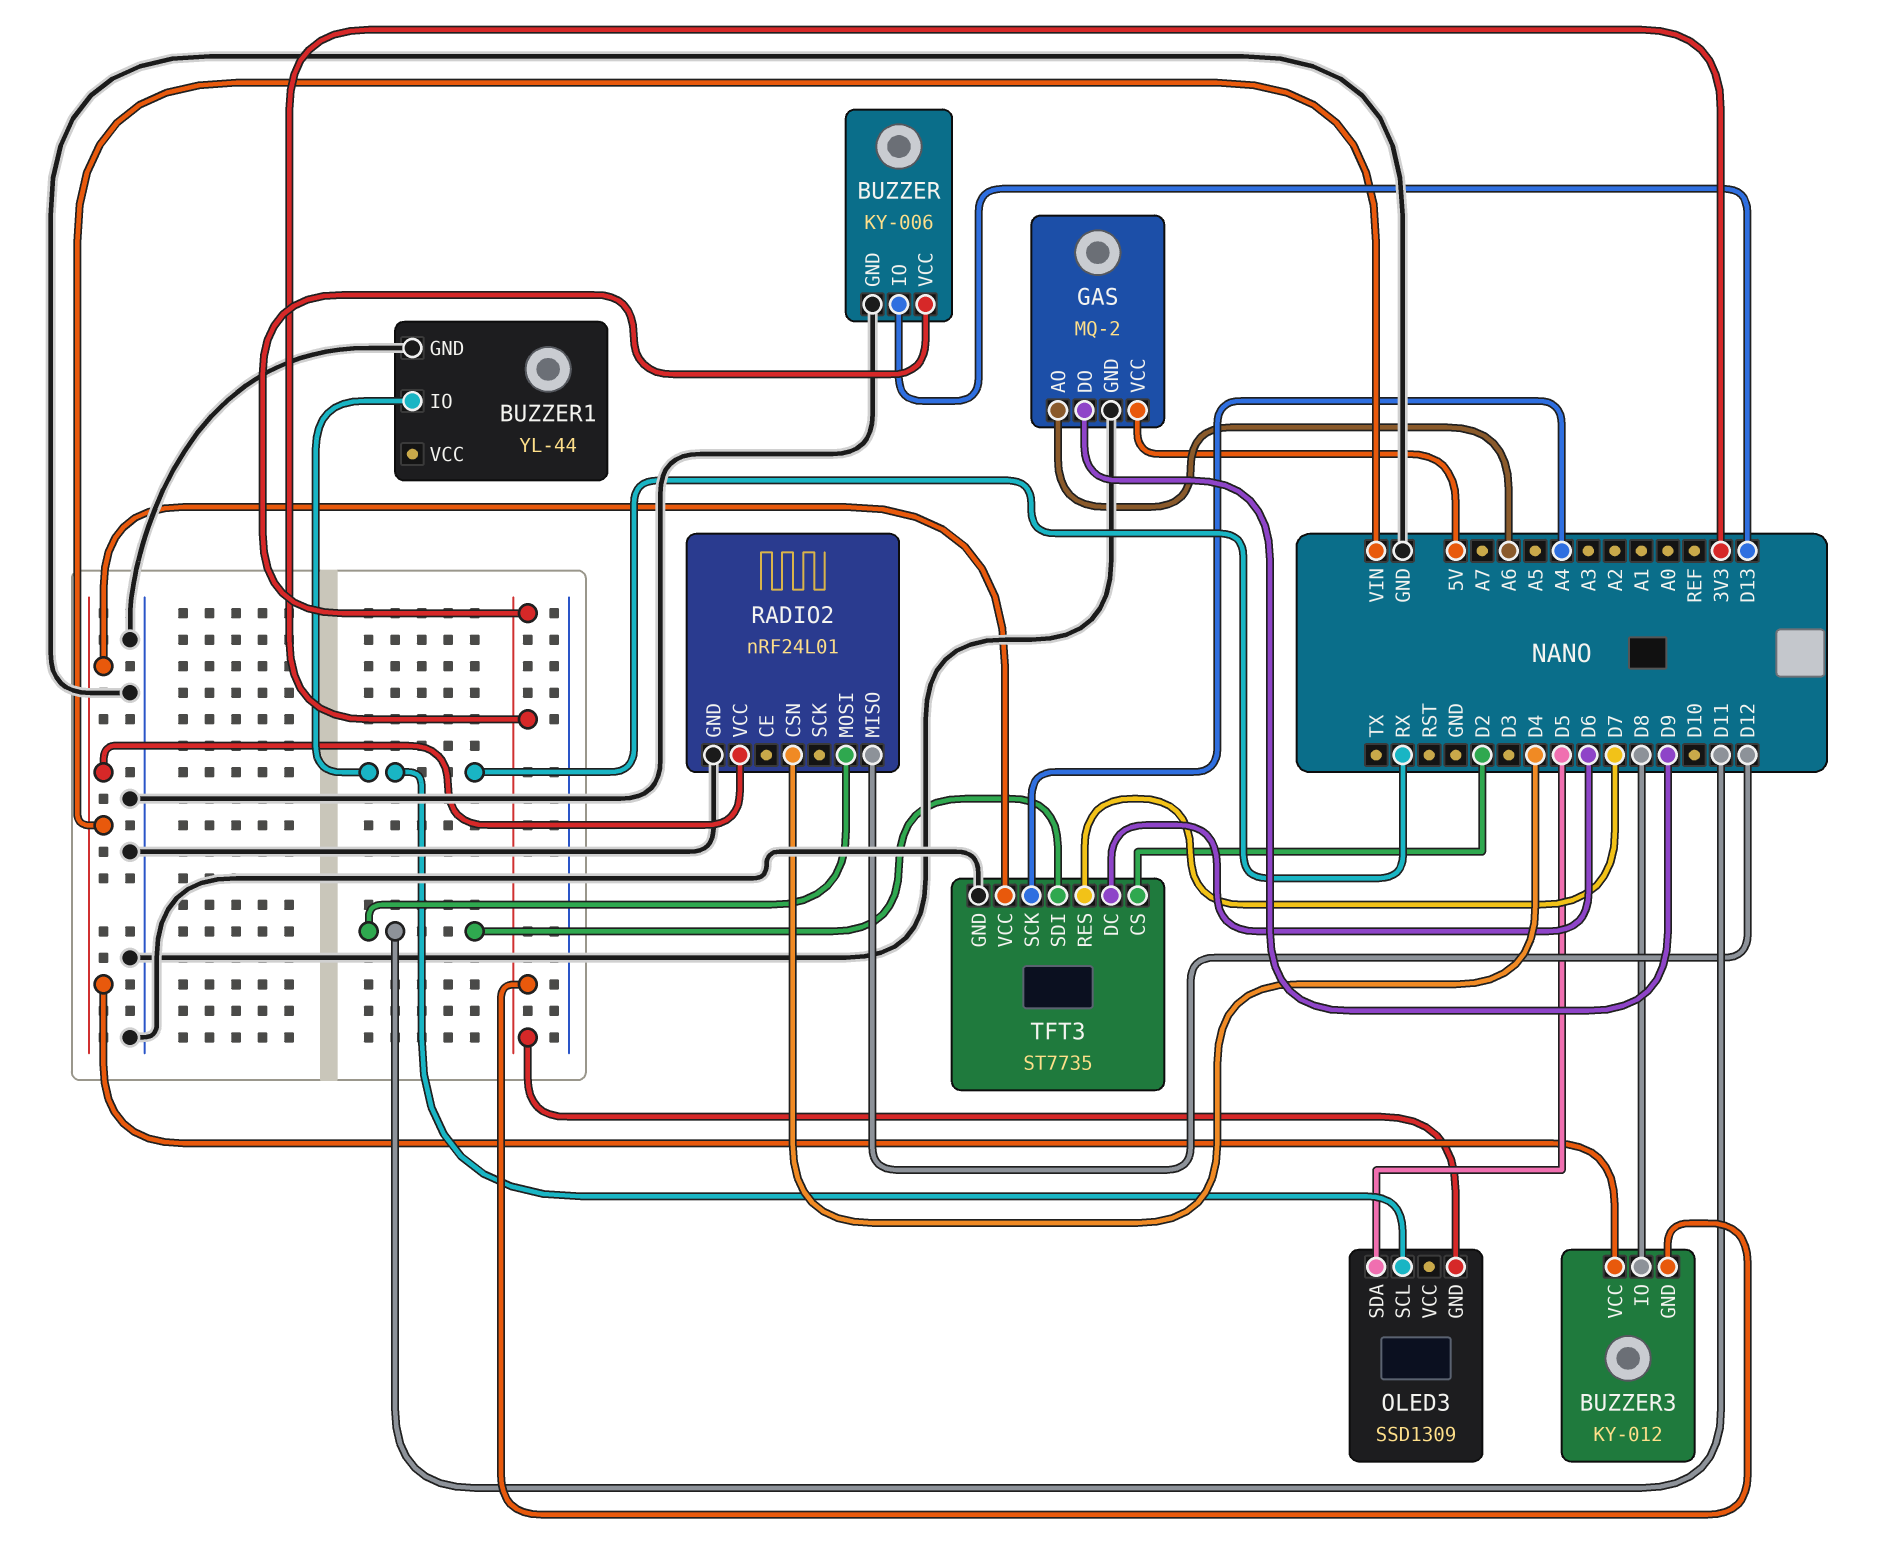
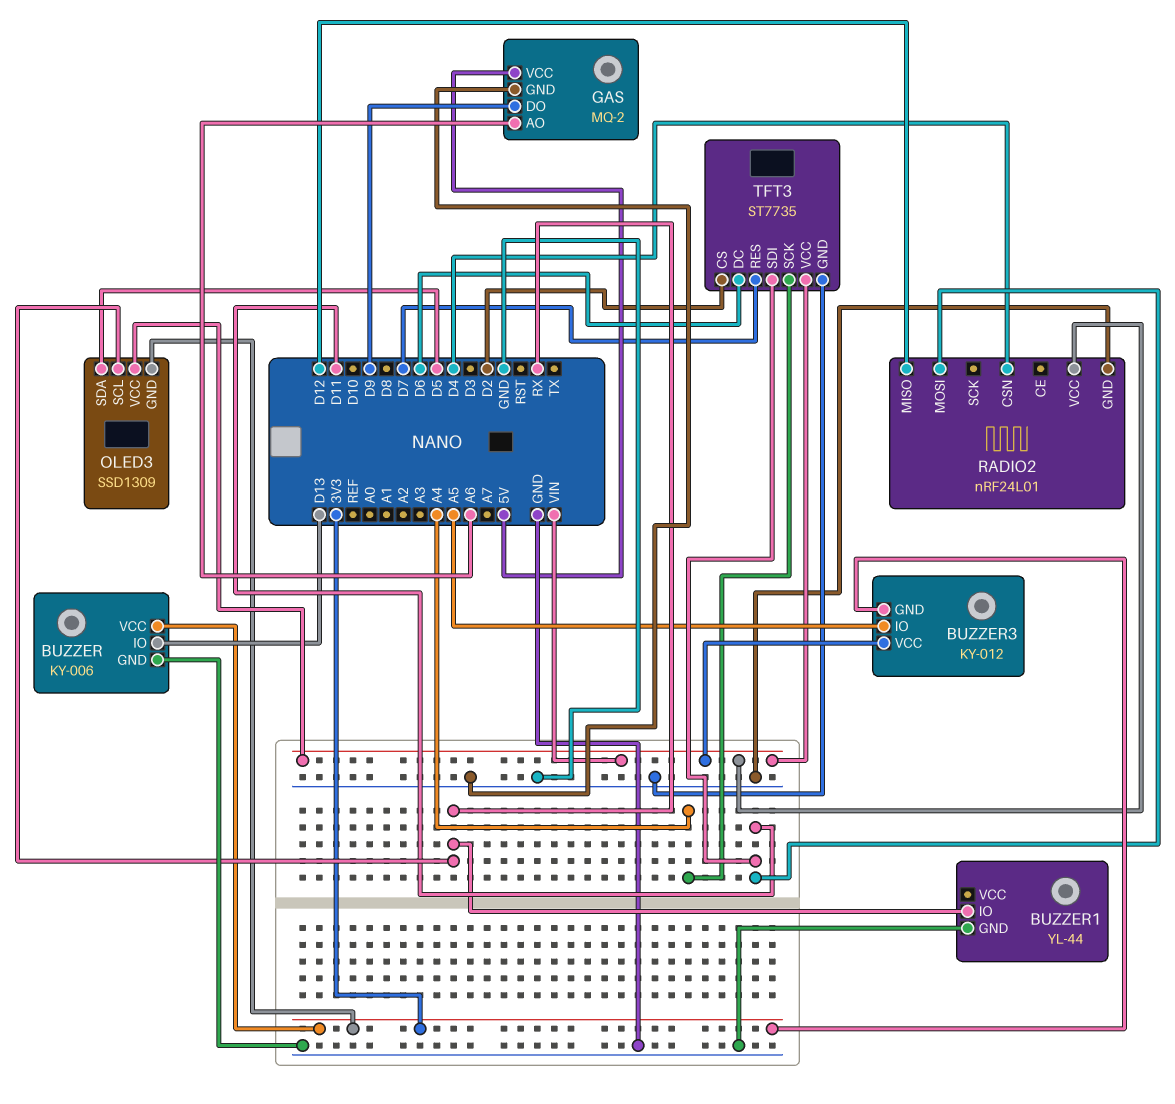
BUZZER3 pin IO: D8 -> A5
OLED3 pin VCC: none -> VIN

